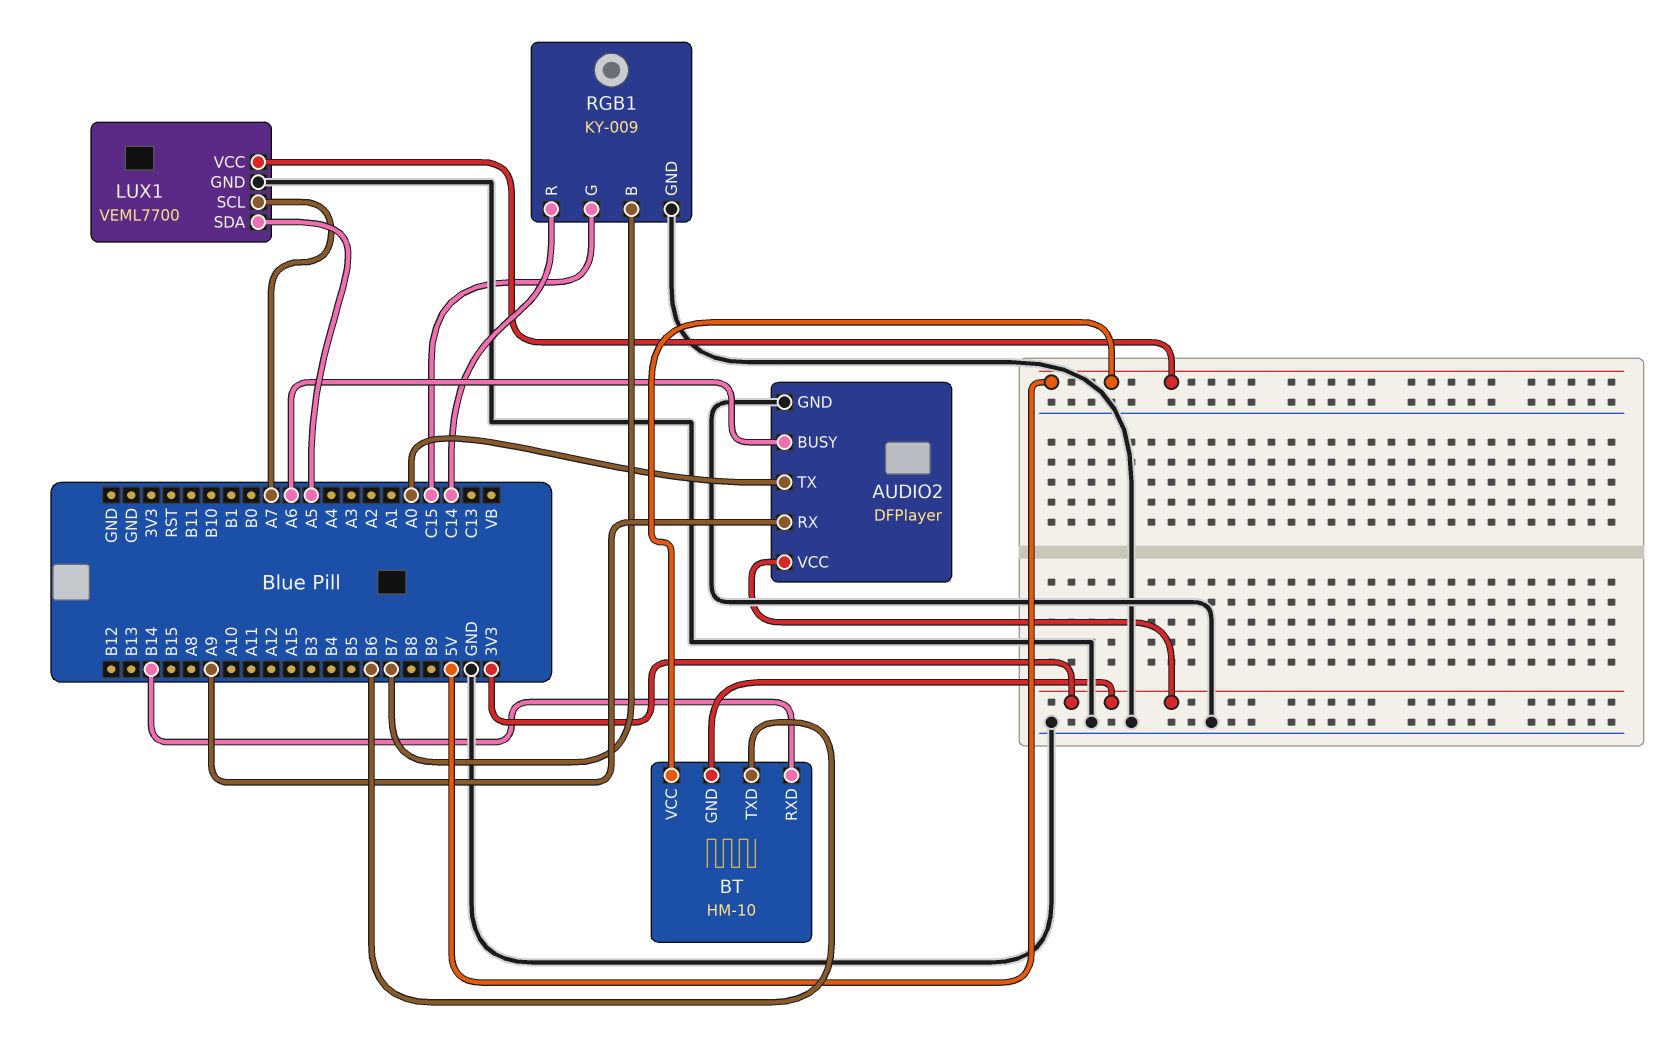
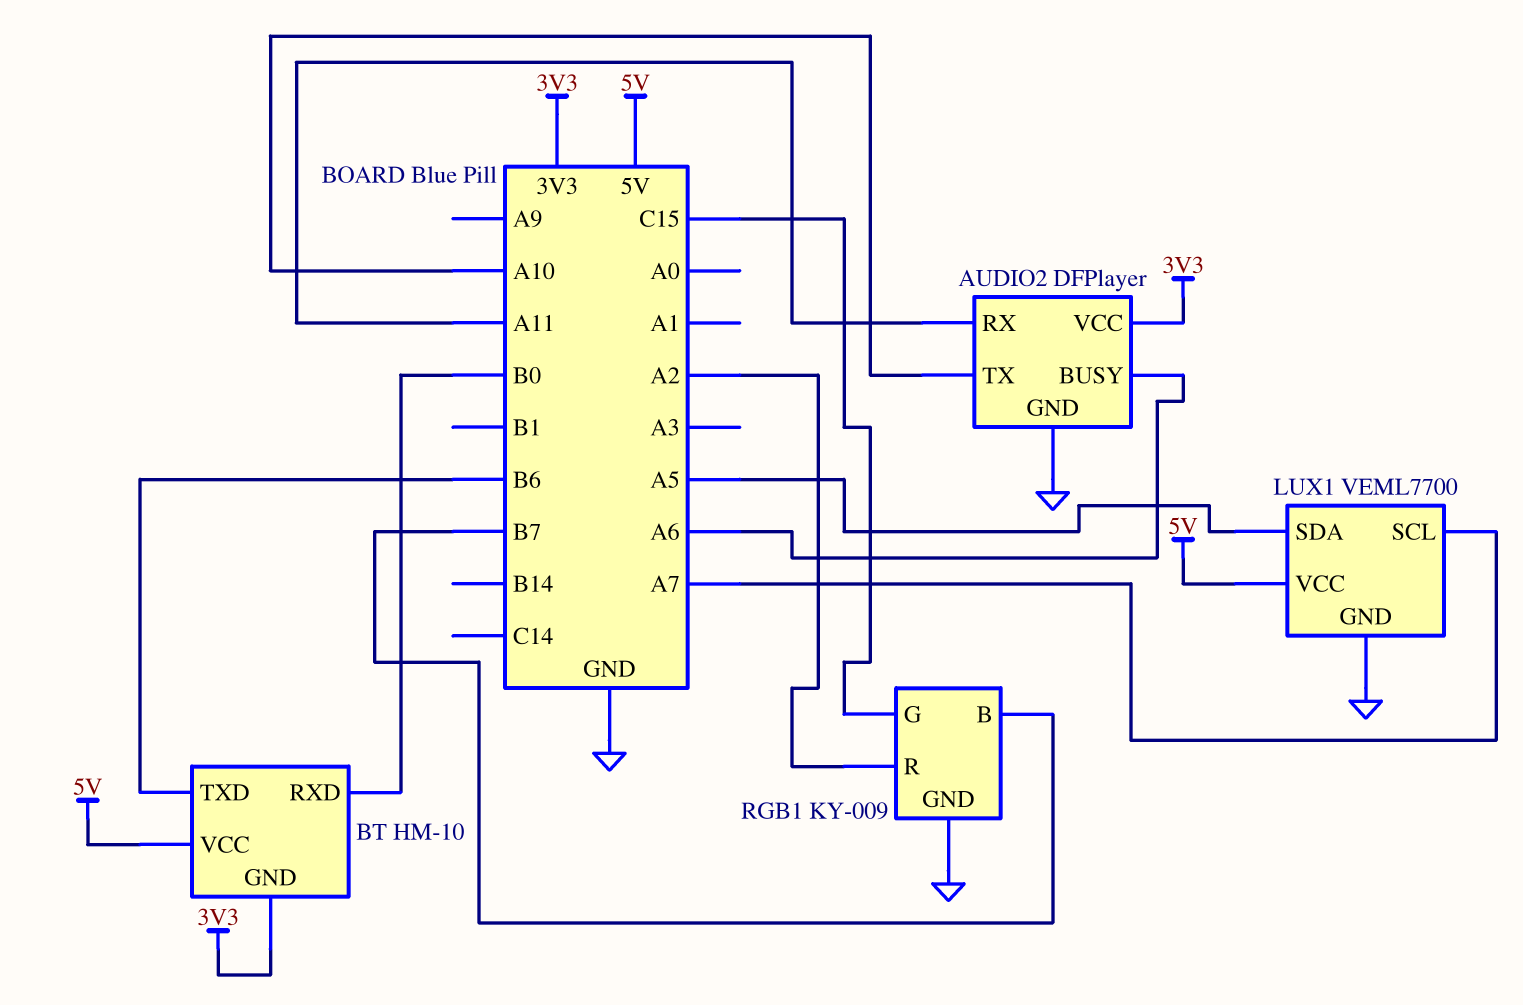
AUDIO2 pin RX: A9 -> A11
AUDIO2 pin TX: A0 -> A10
BT pin RXD: B14 -> B0
RGB1 pin R: C14 -> A2

